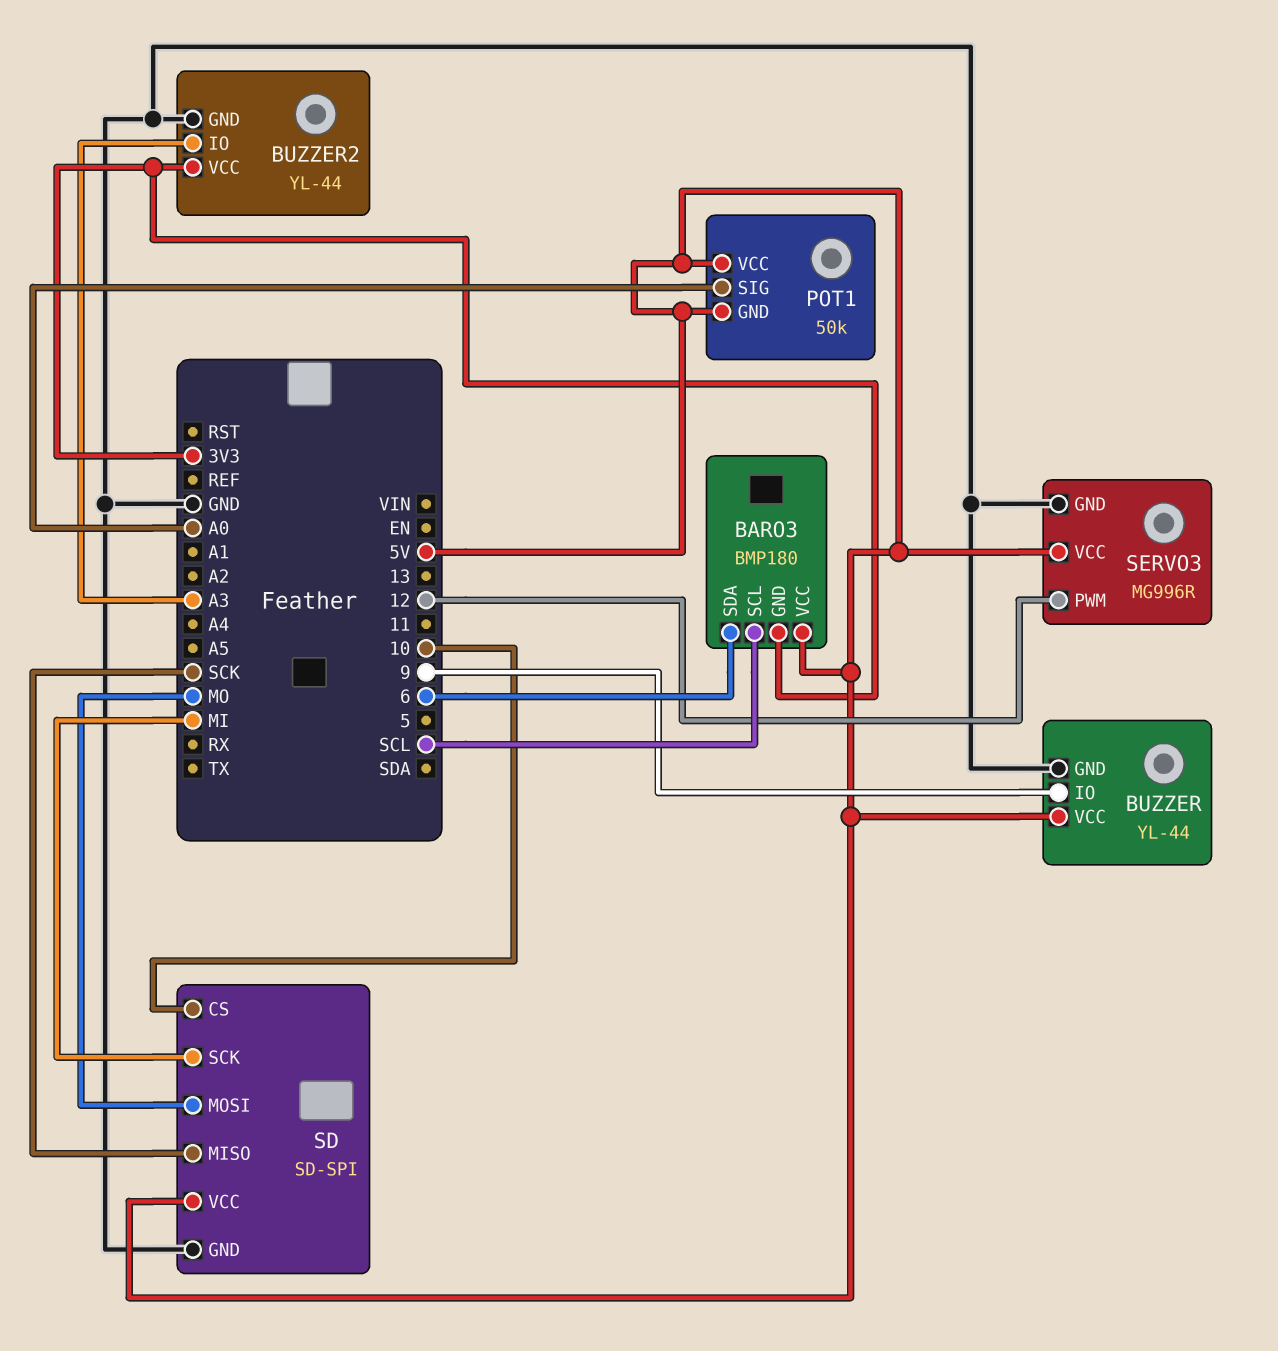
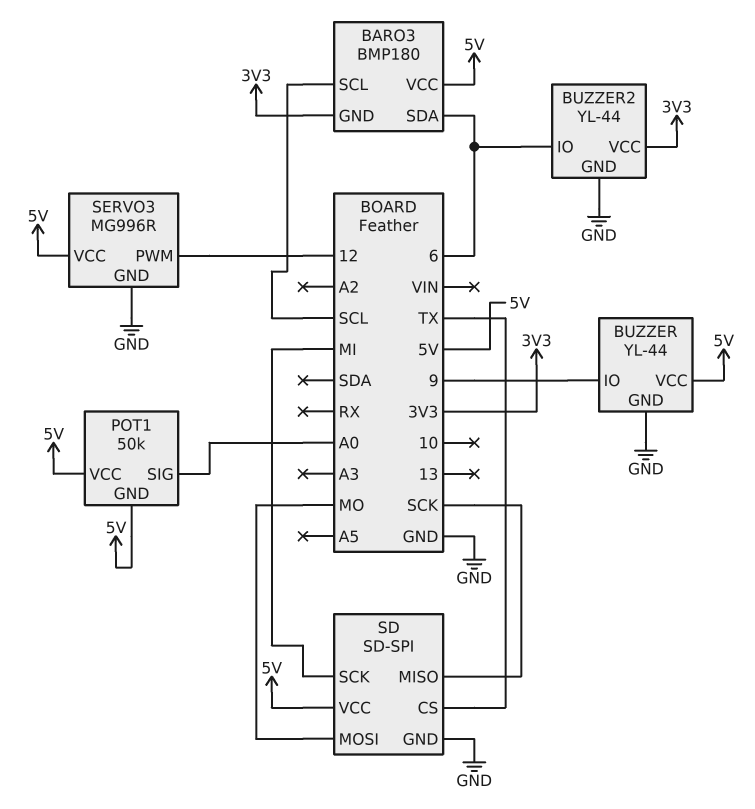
BUZZER2 pin IO: A3 -> 6
SD pin CS: 10 -> TX

